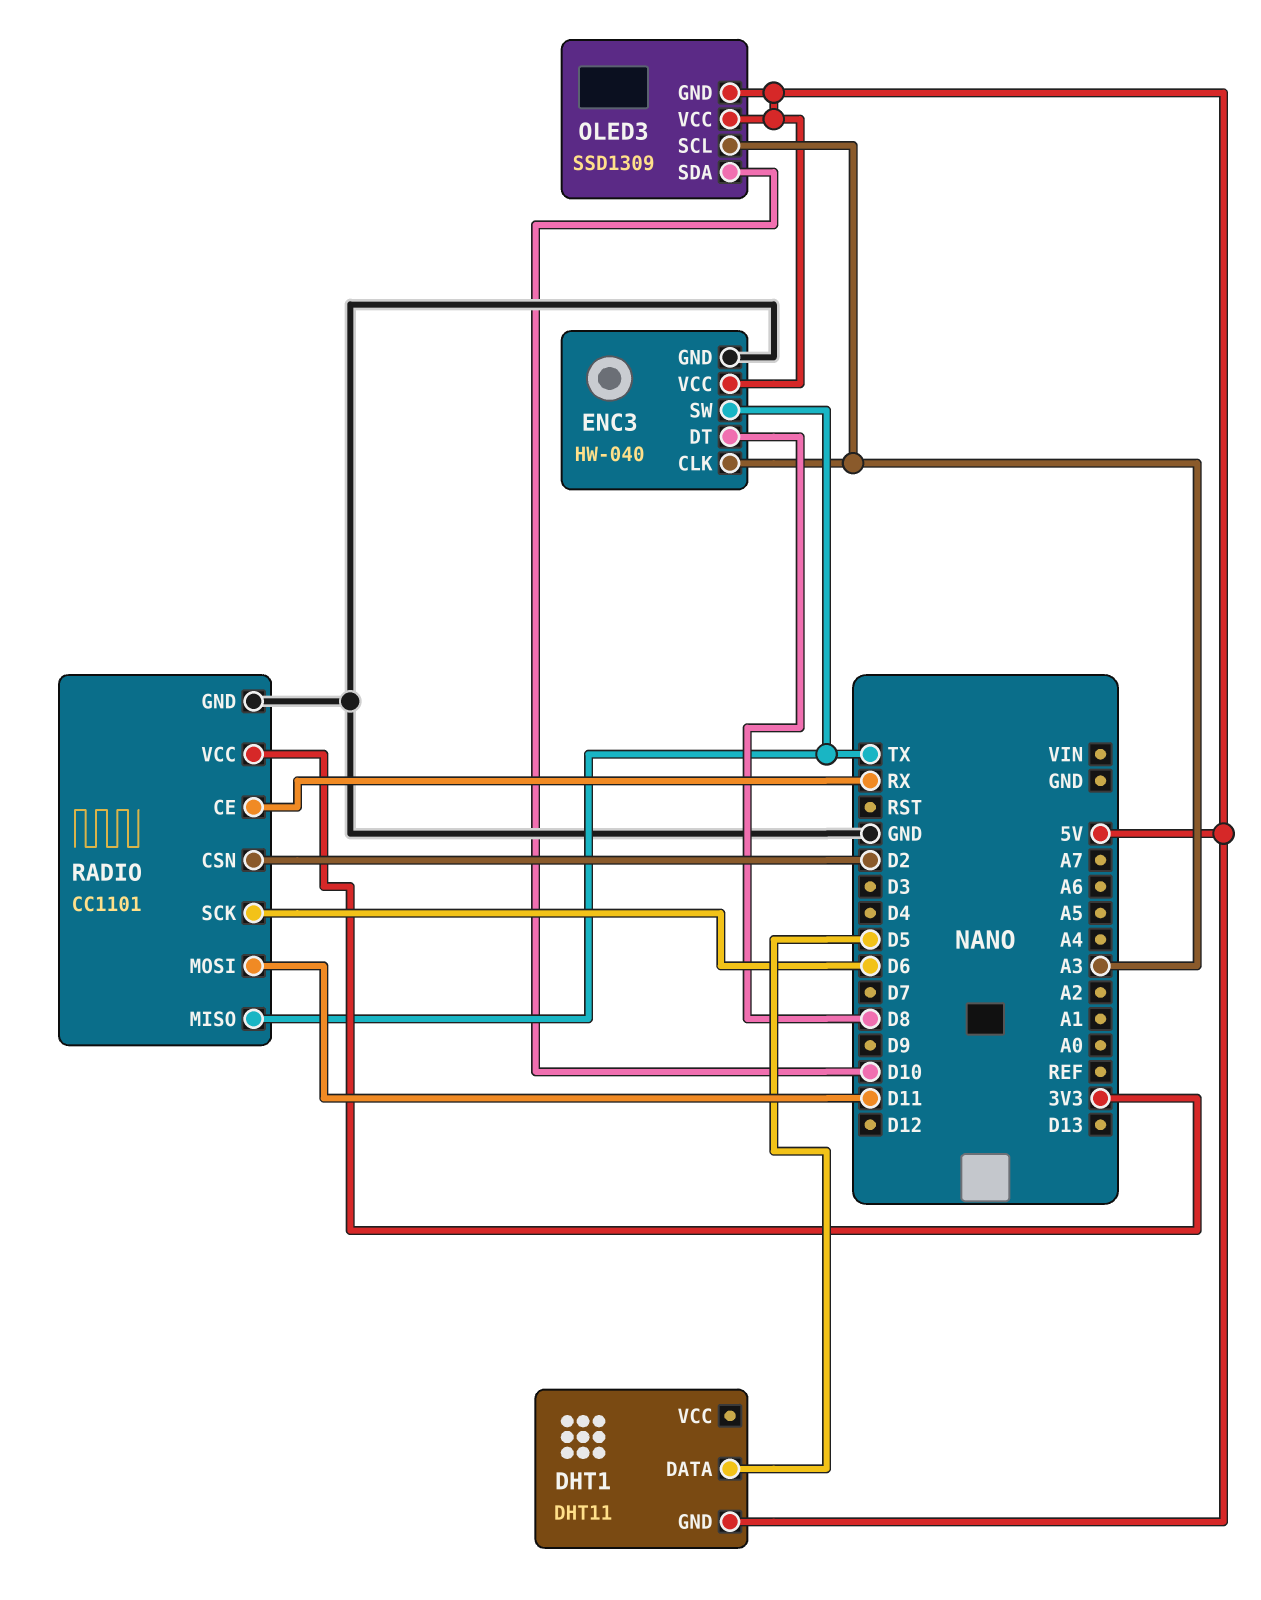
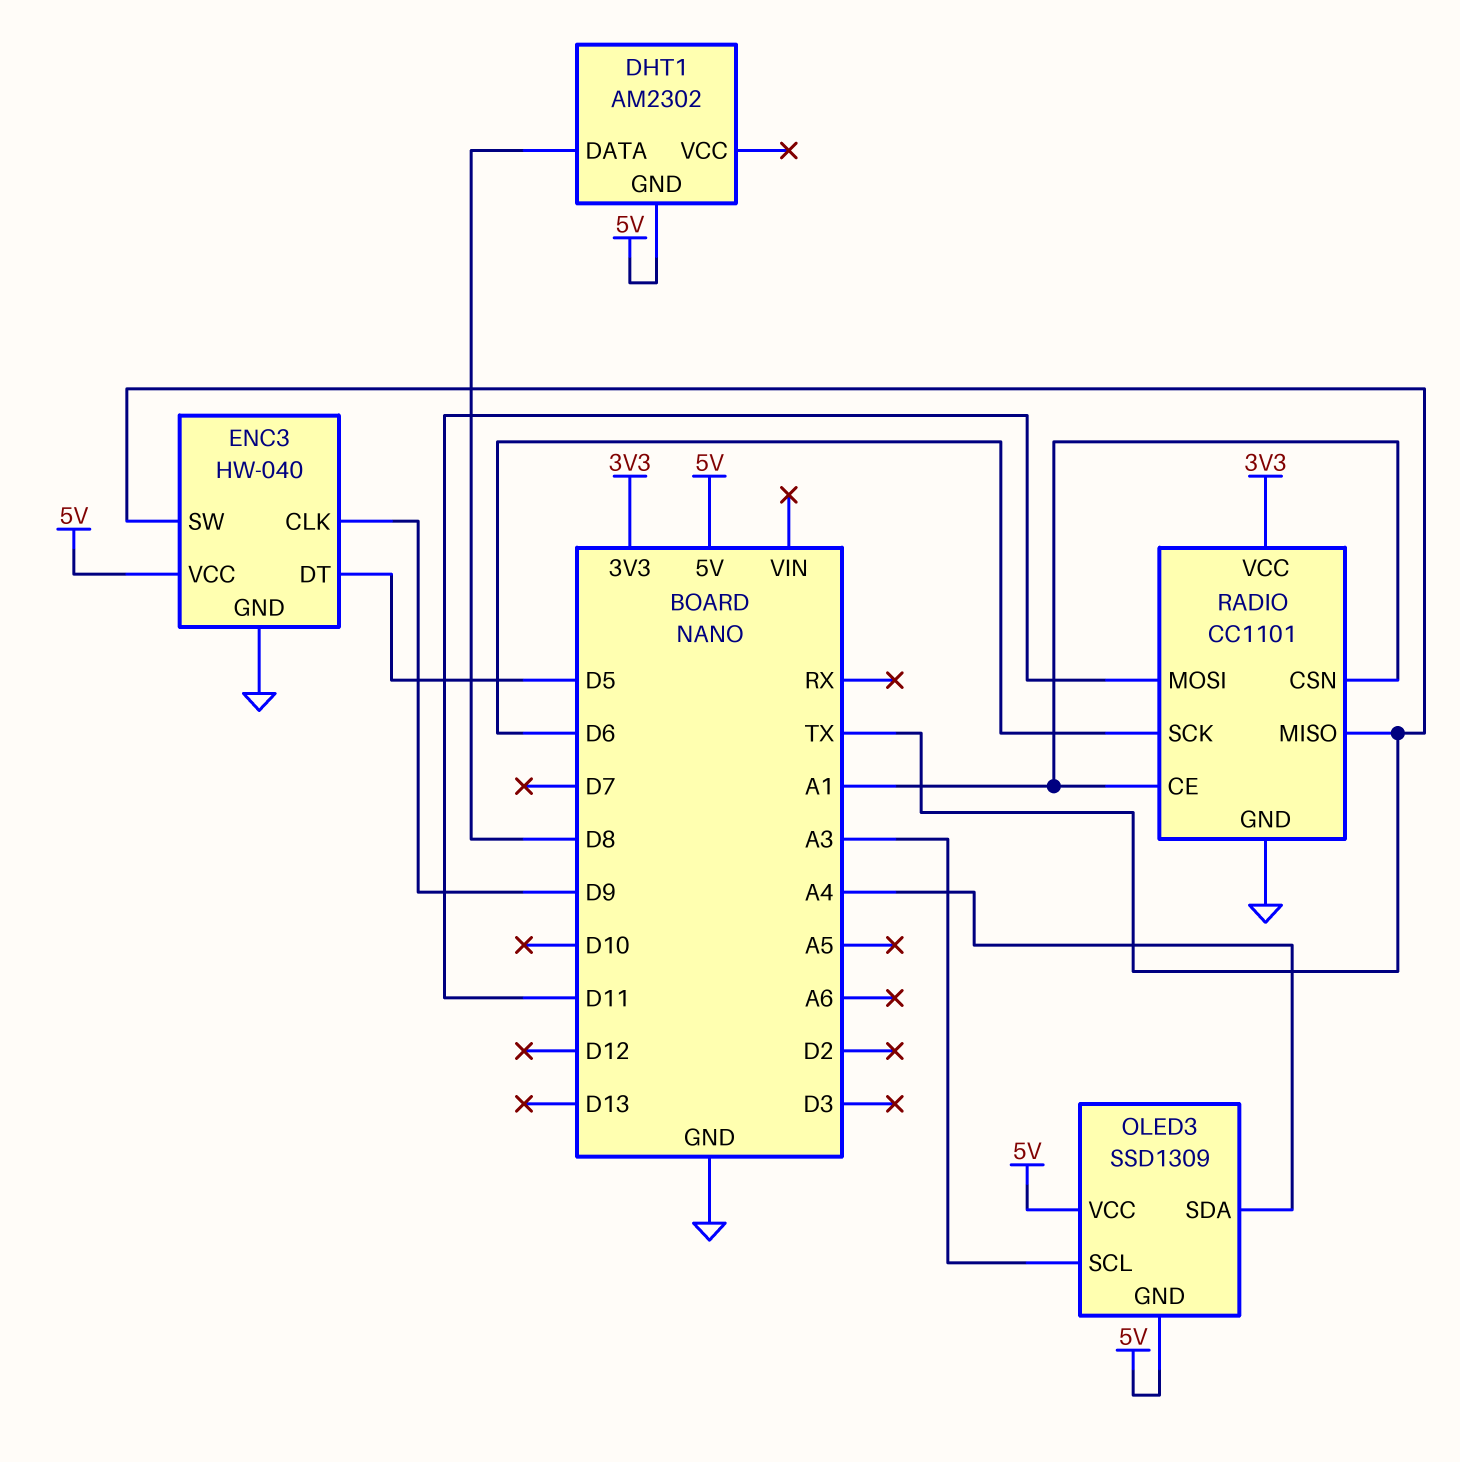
DHT1: DHT11 -> AM2302
DHT1 pin DATA: D5 -> D8
ENC3 pin CLK: A3 -> D9
ENC3 pin DT: D8 -> D5
OLED3 pin SDA: D10 -> A4
RADIO pin CE: RX -> A1
RADIO pin CSN: D2 -> A1

